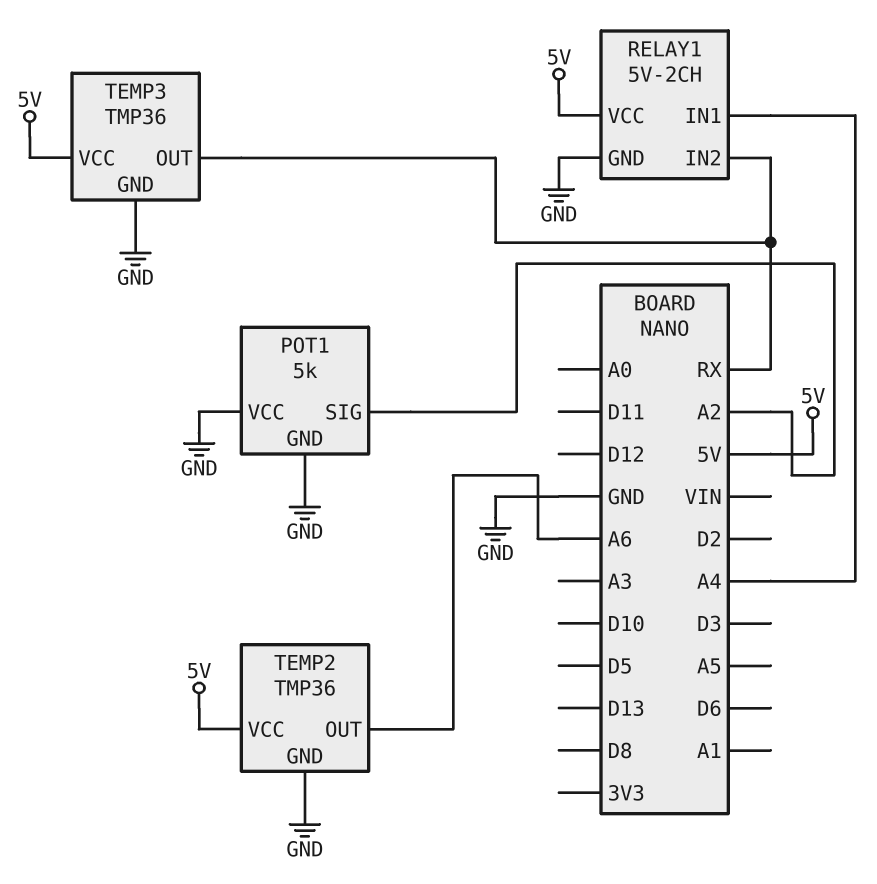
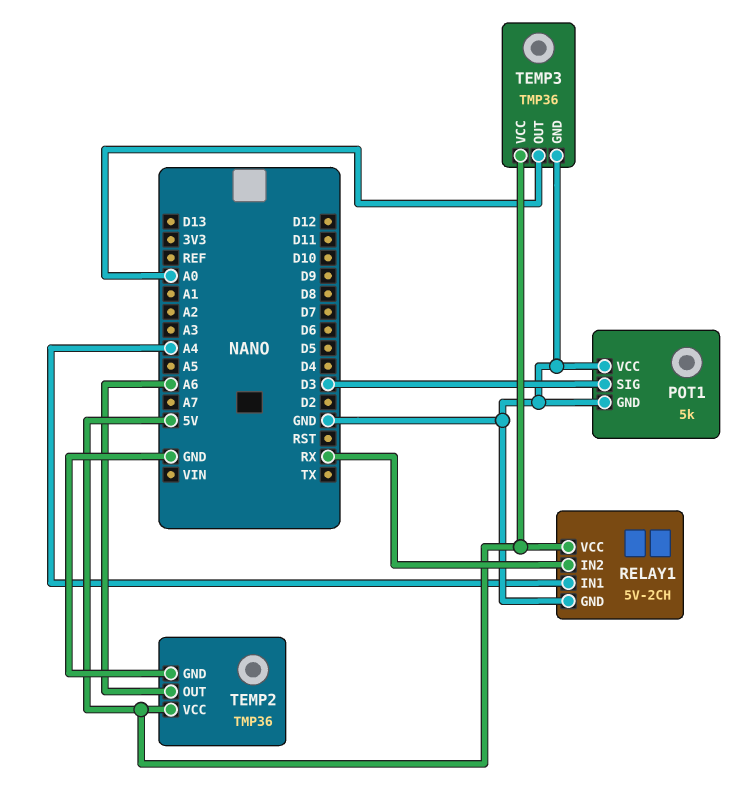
POT1 pin SIG: A2 -> D3
TEMP3 pin OUT: RX -> A0

